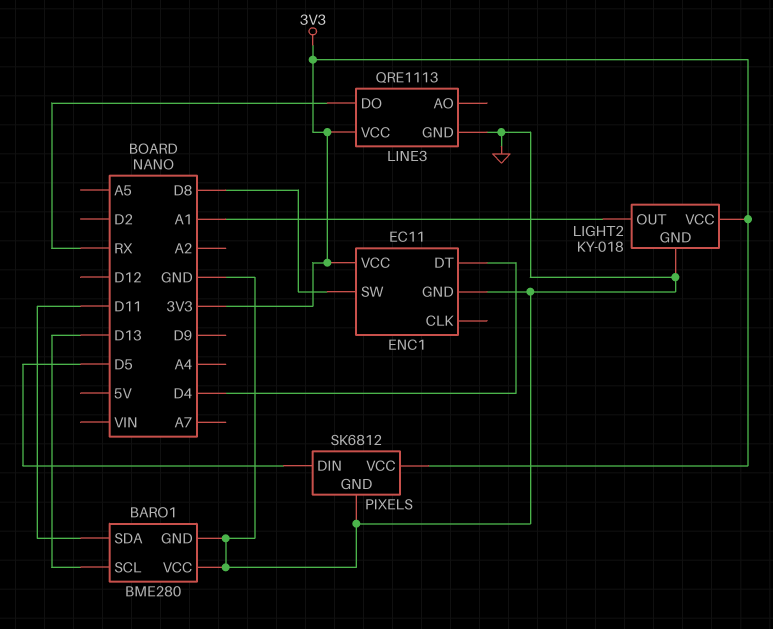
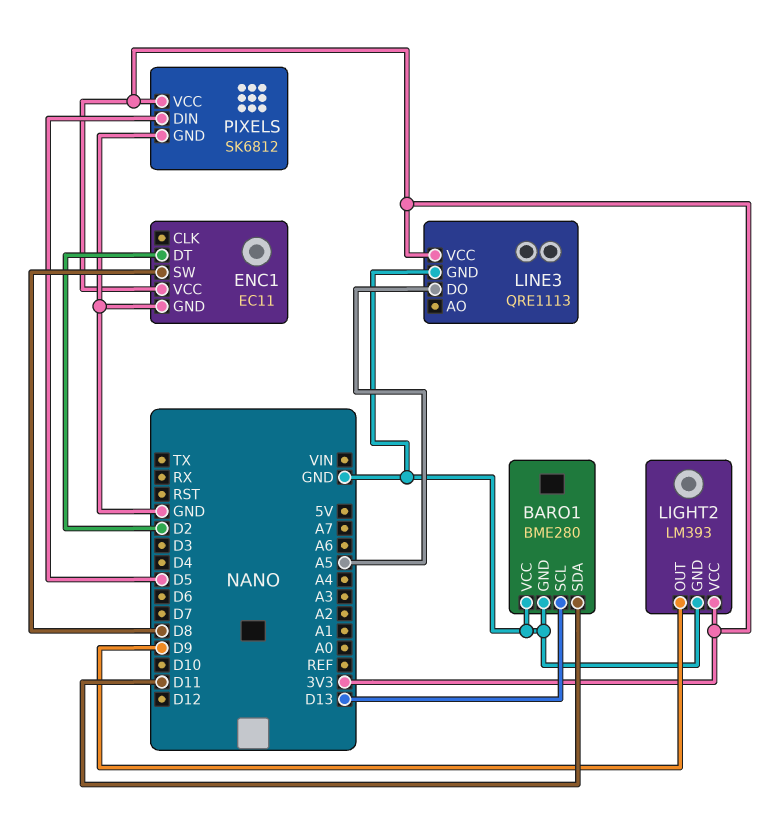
ENC1 pin DT: D4 -> D2
LIGHT2: KY-018 -> LM393
LIGHT2 pin OUT: A1 -> D9
LINE3 pin DO: RX -> A5

